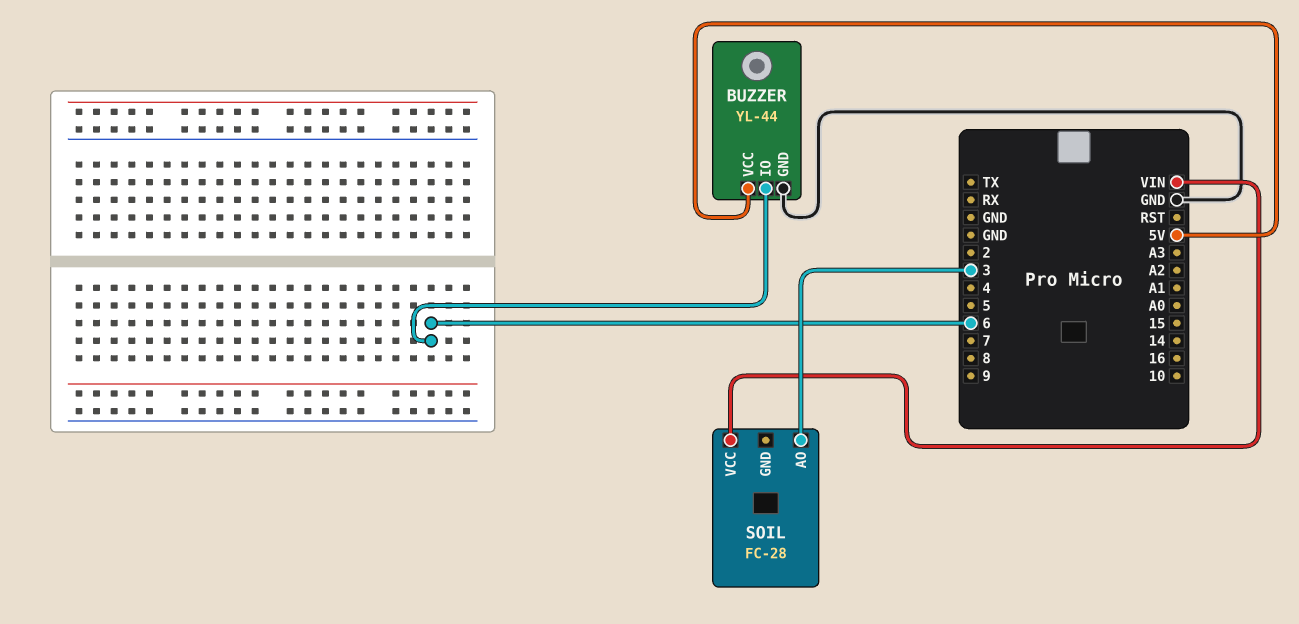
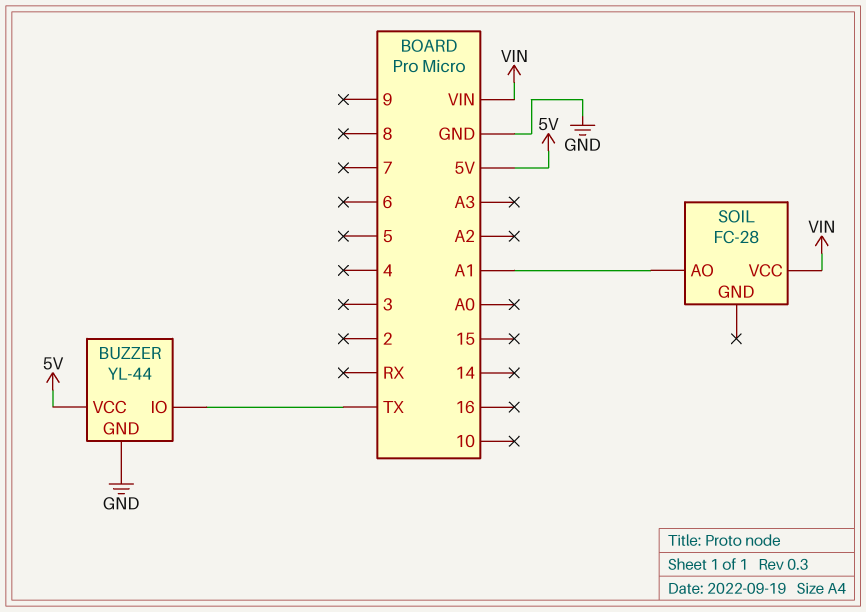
BUZZER pin IO: 6 -> TX
SOIL pin AO: 3 -> A1

